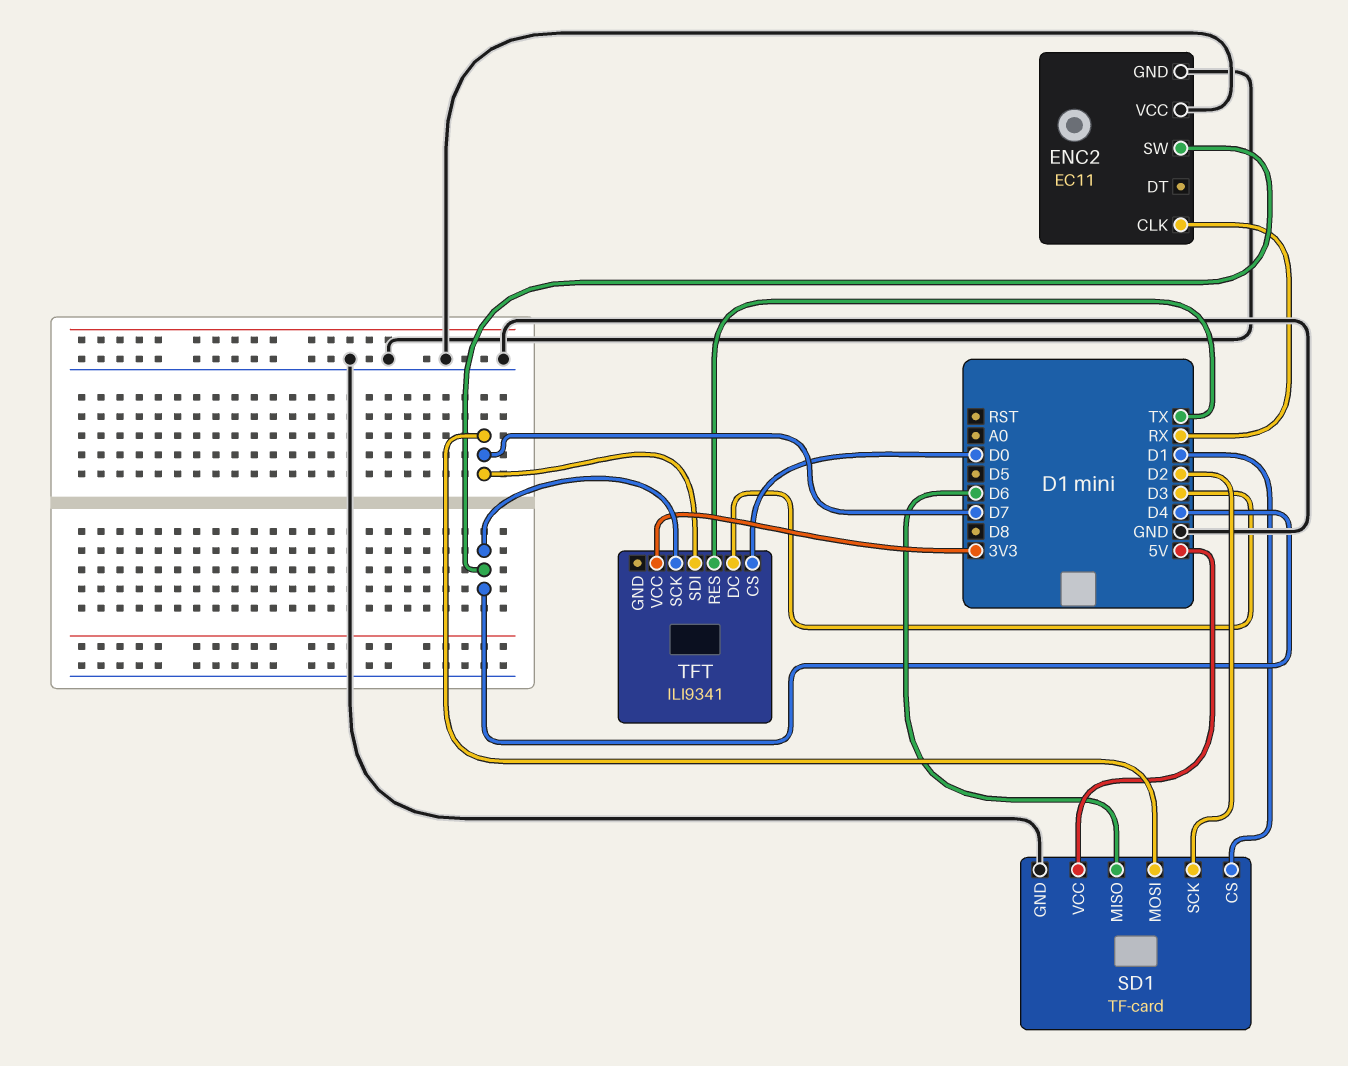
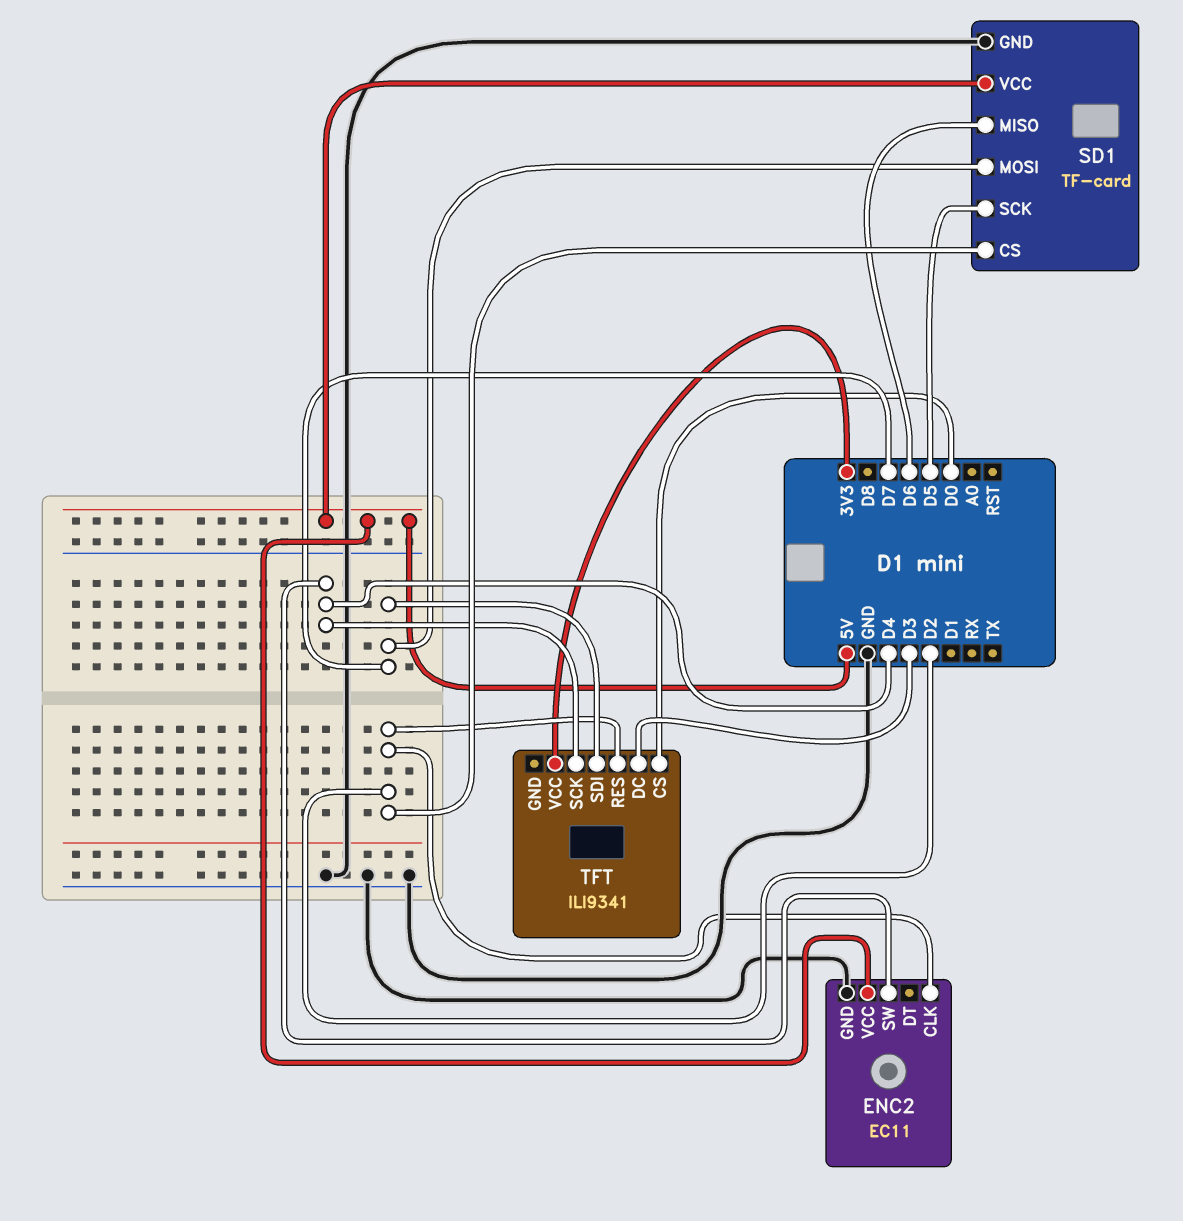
ENC2 pin CLK: RX -> D2
ENC2 pin VCC: GND -> 5V
SD1 pin CS: D1 -> D2
SD1 pin SCK: D2 -> D5
TFT pin RES: TX -> D2

